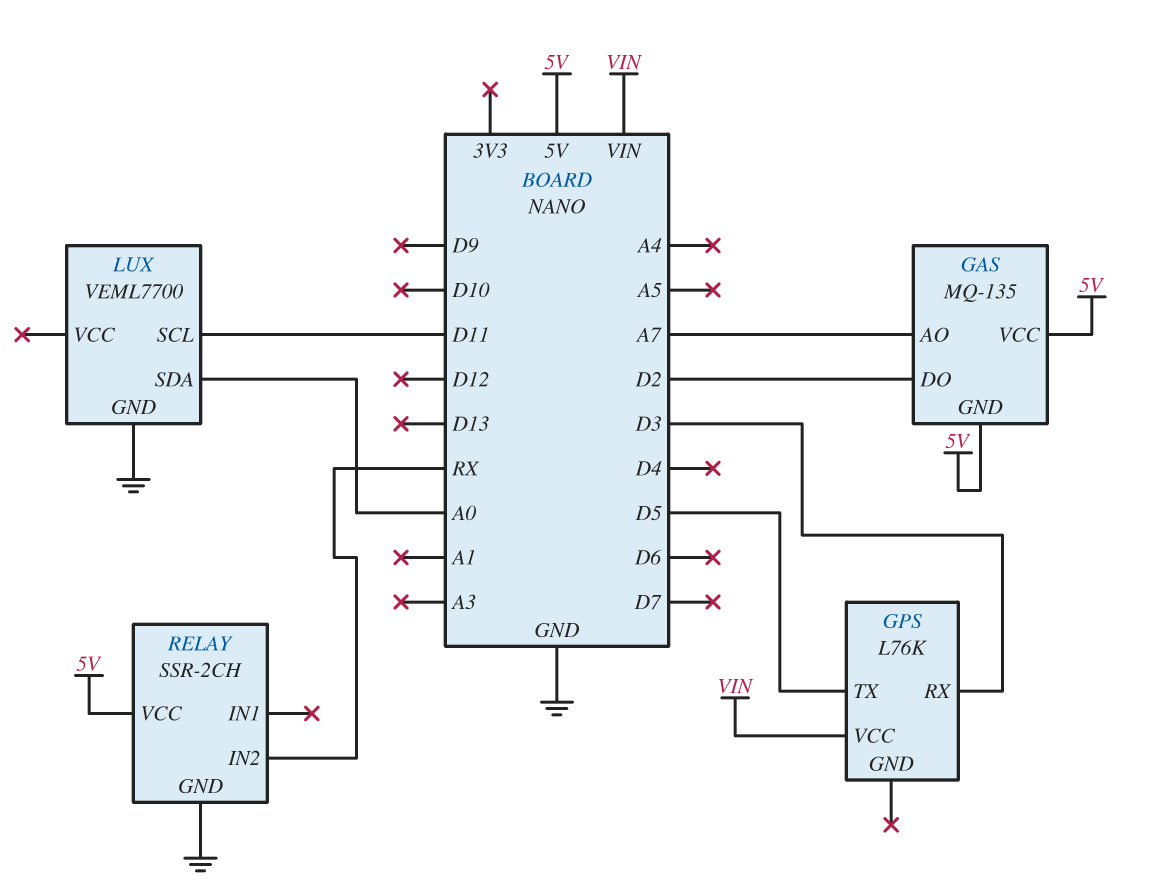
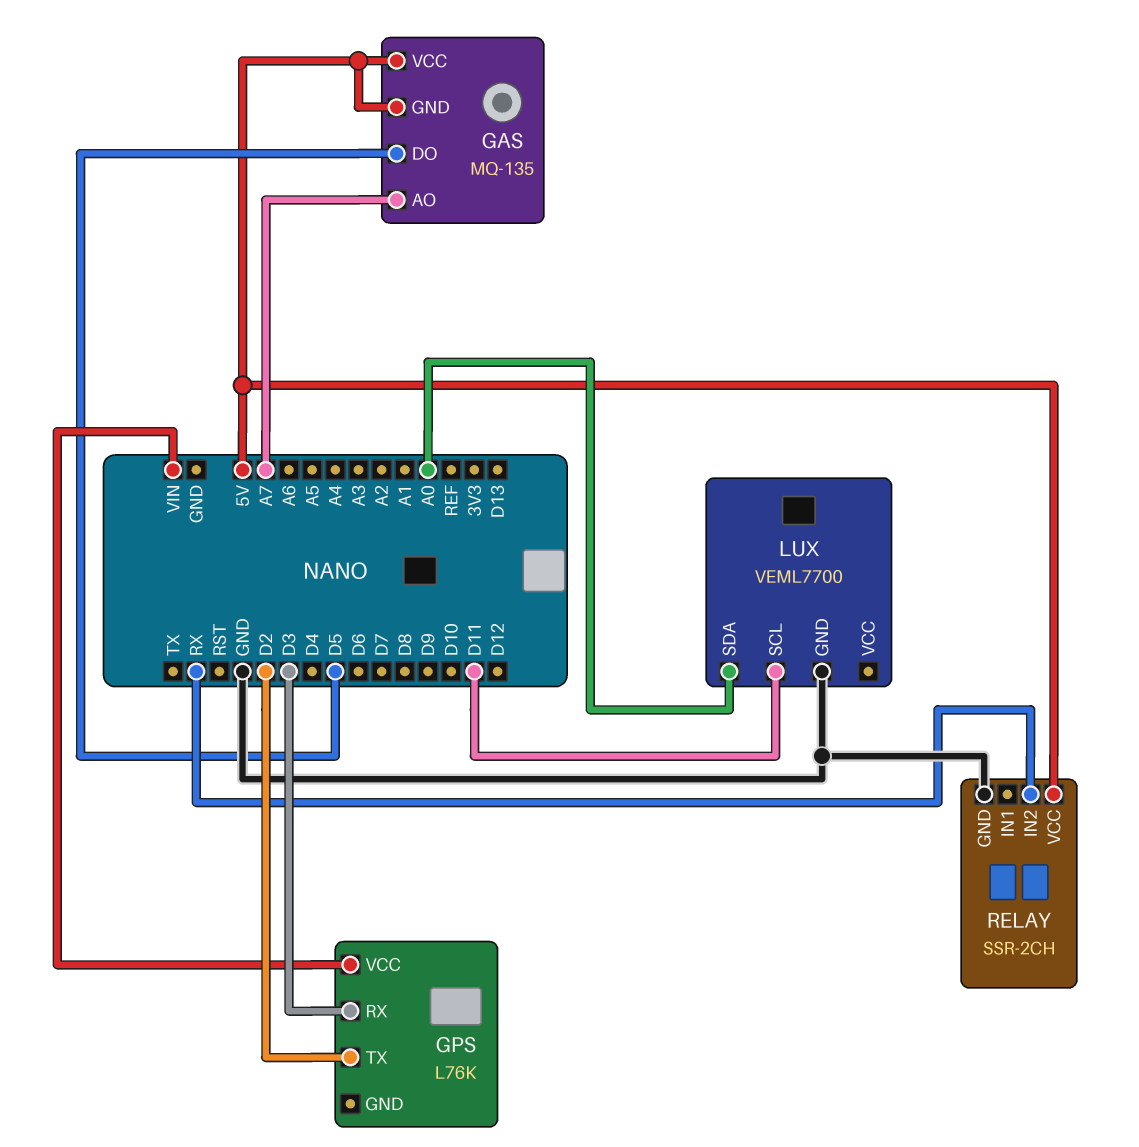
GAS pin DO: D2 -> D5
GPS pin TX: D5 -> D2

